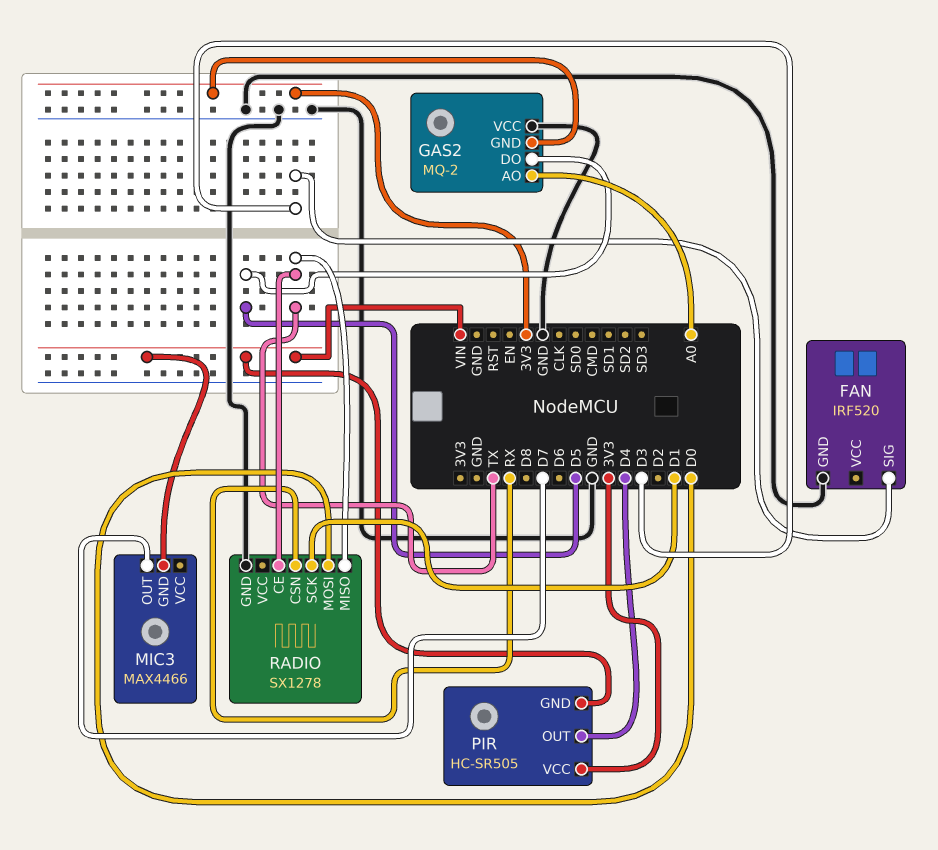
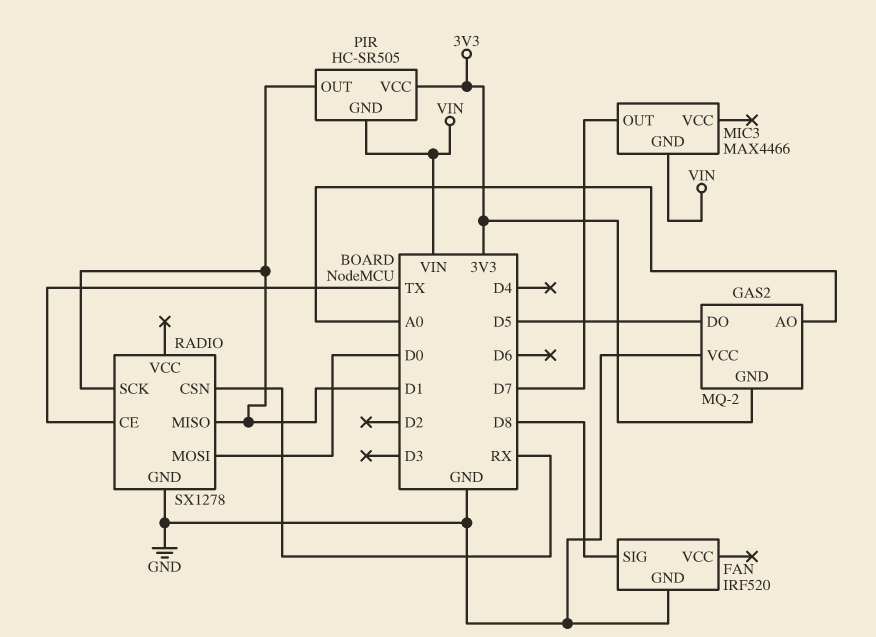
FAN pin SIG: D3 -> D8
PIR pin OUT: D4 -> D1
RADIO pin MISO: TX -> D1

